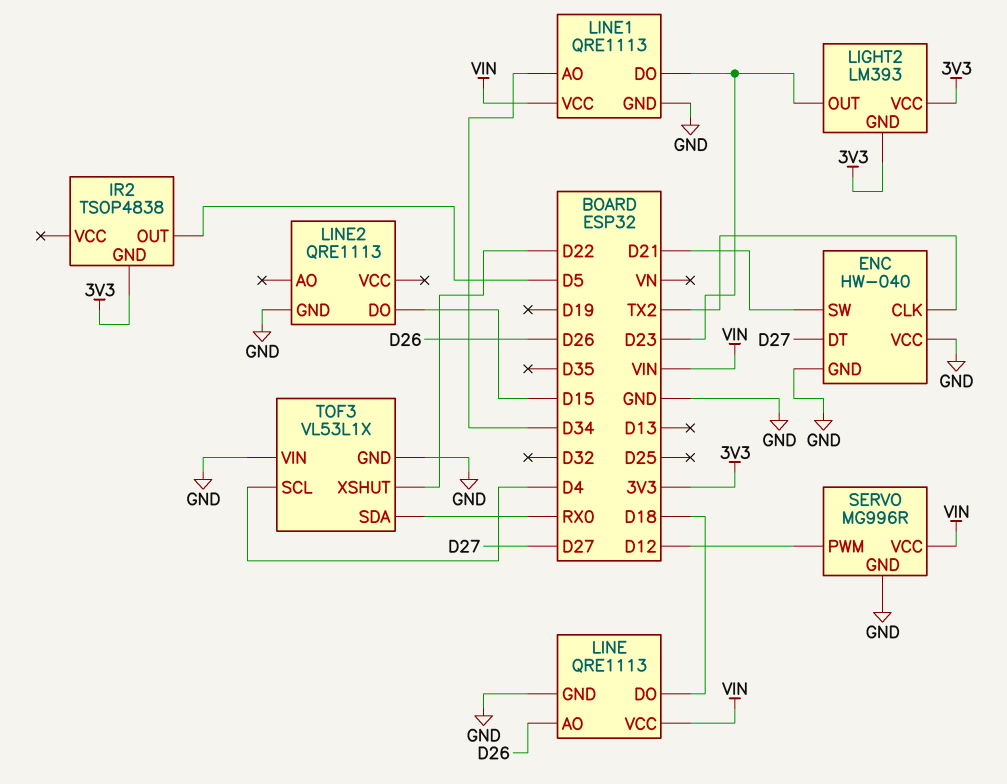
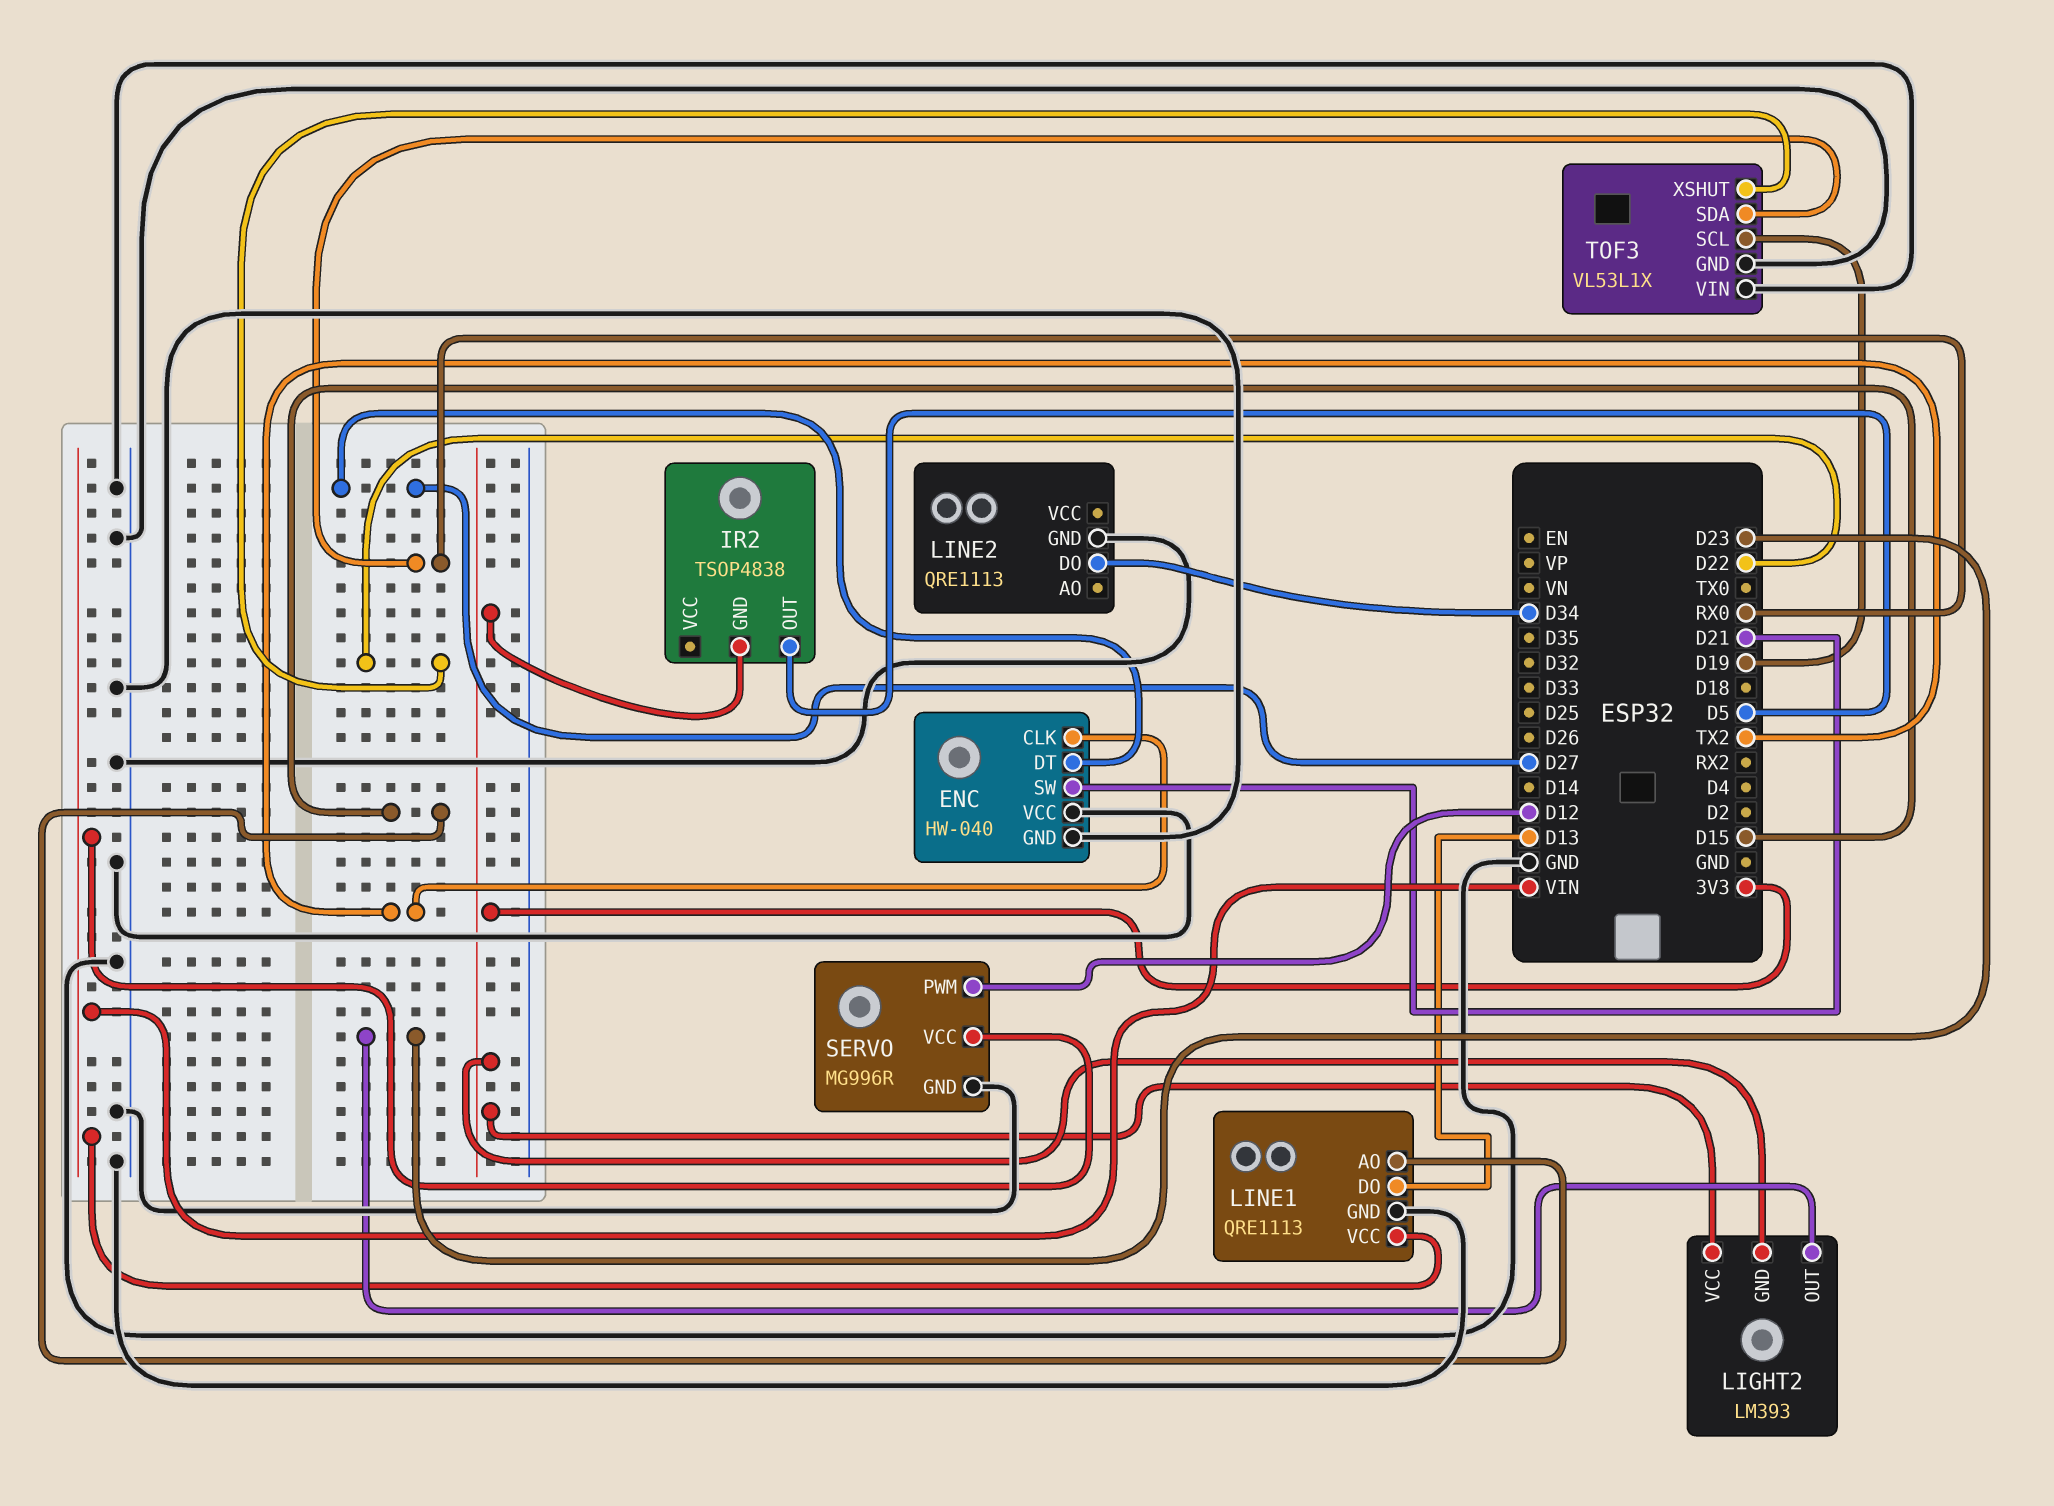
LINE: QRE1113 -> none
LINE pin AO: D26 -> none
LINE pin DO: D18 -> none
LINE pin GND: GND -> none
LINE pin VCC: VIN -> none
LINE1 pin AO: D34 -> D15
LINE1 pin DO: D23 -> D13
LINE2 pin DO: D15 -> D34
TOF3 pin SCL: D4 -> D19

